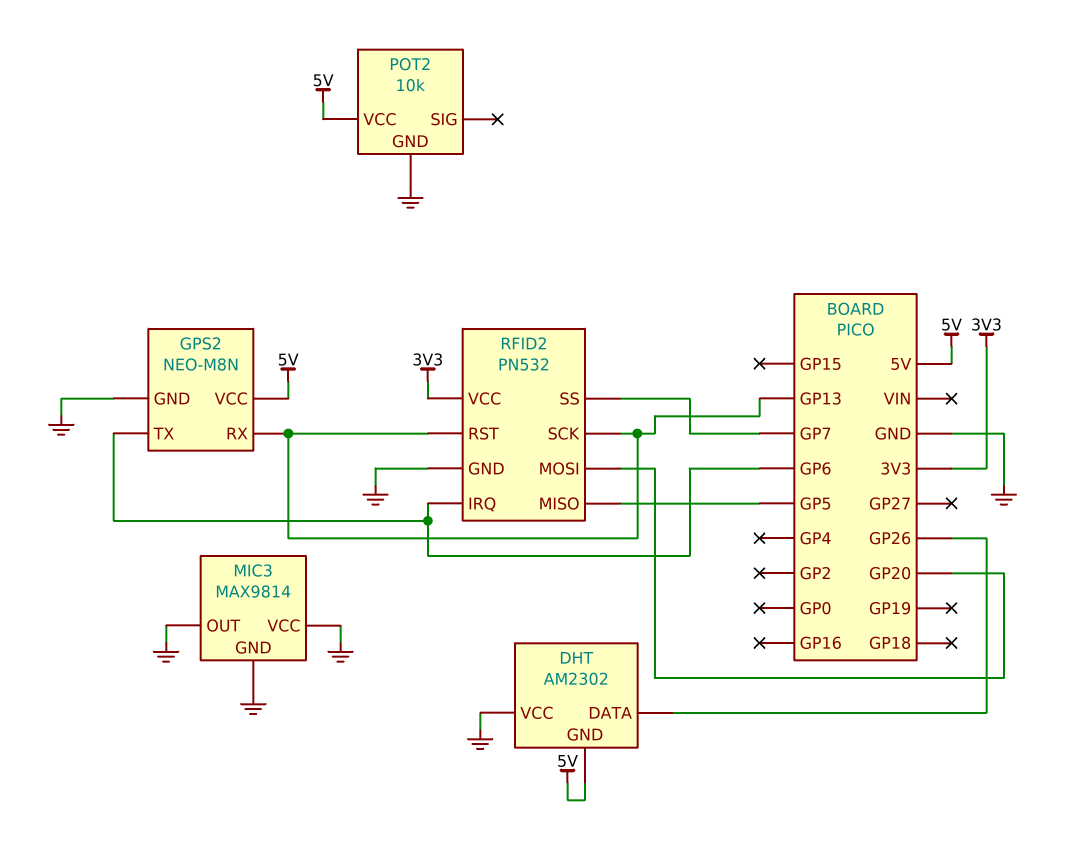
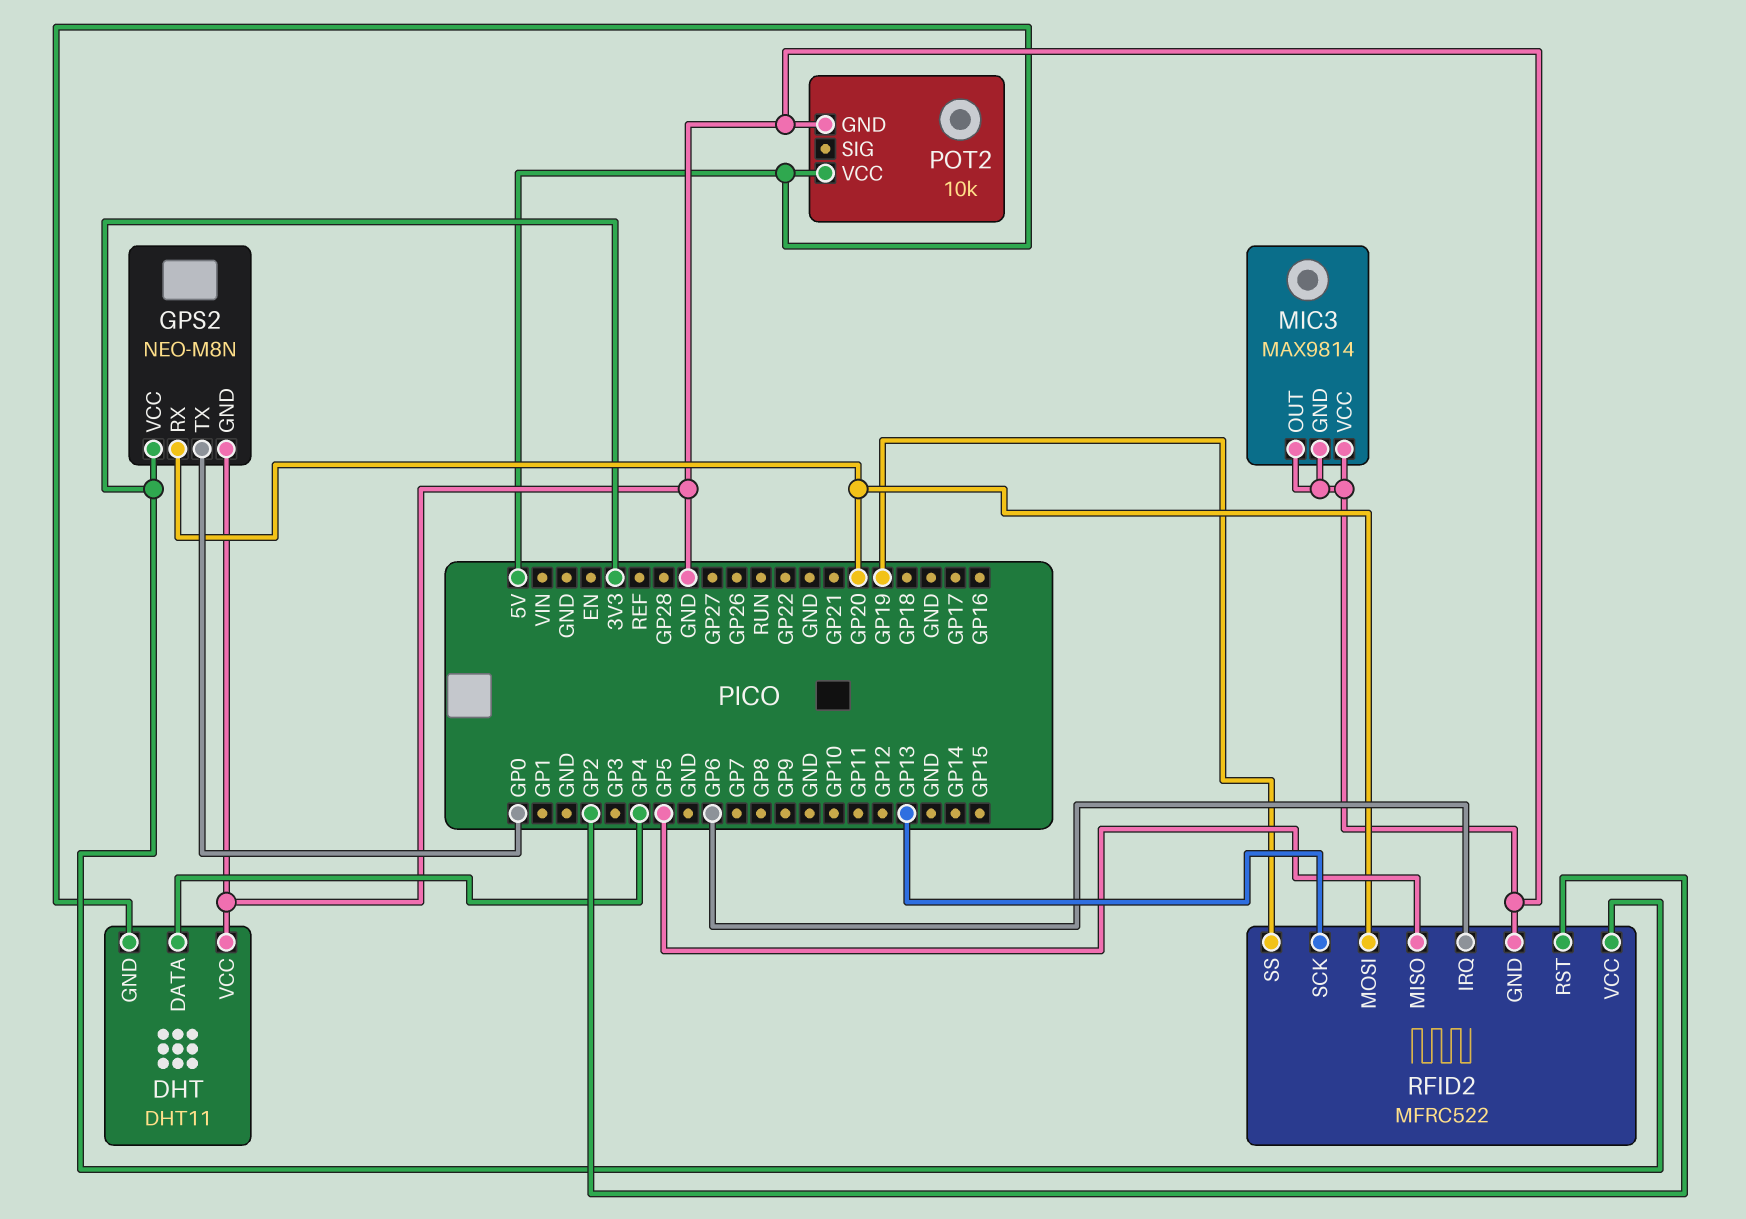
DHT: AM2302 -> DHT11
DHT pin DATA: GP26 -> GP4
GPS2 pin RX: GP13 -> GP20
GPS2 pin TX: GP6 -> GP0
GPS2 pin VCC: 5V -> 3V3
RFID2: PN532 -> MFRC522
RFID2 pin RST: GP13 -> GP2
RFID2 pin SS: GP7 -> GP19

